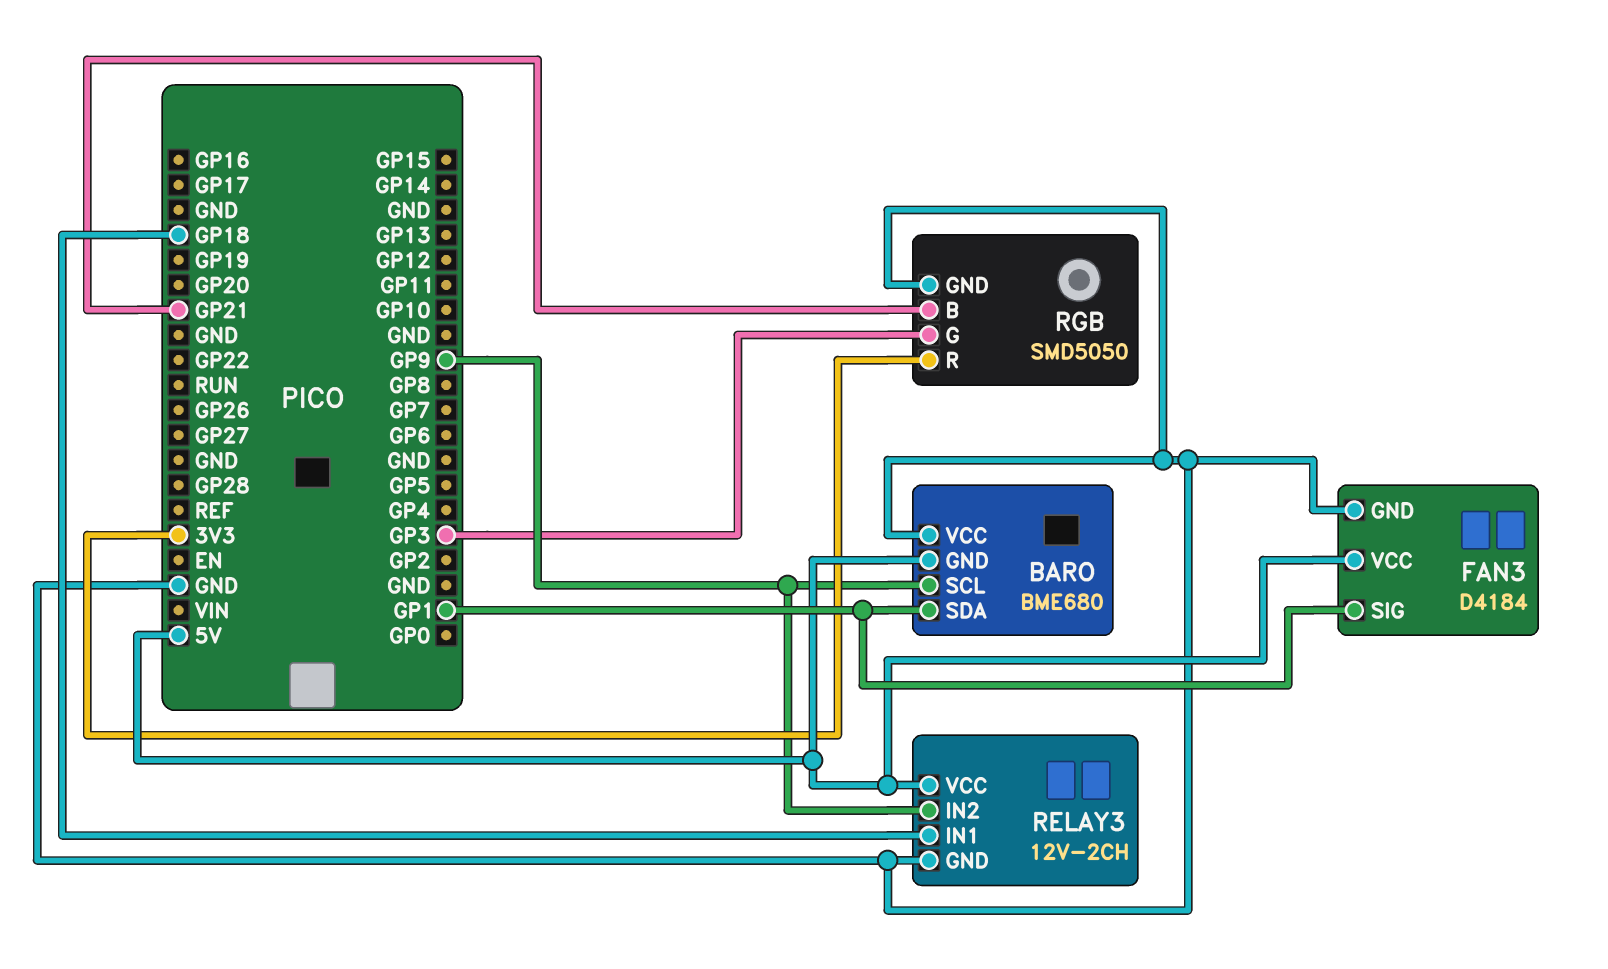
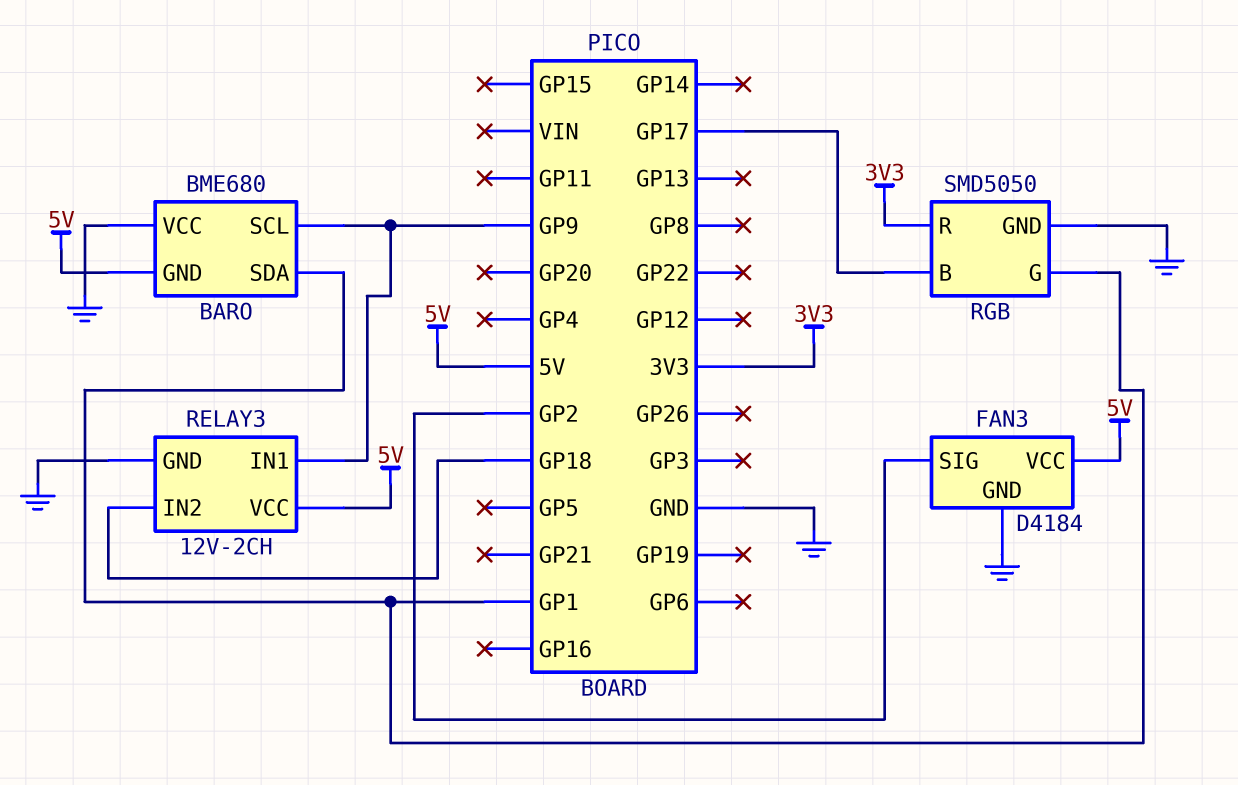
FAN3 pin SIG: GP1 -> GP2
RELAY3 pin IN1: GP18 -> GP9
RELAY3 pin IN2: GP9 -> GP18
RGB pin B: GP21 -> GP17
RGB pin G: GP3 -> GP1

